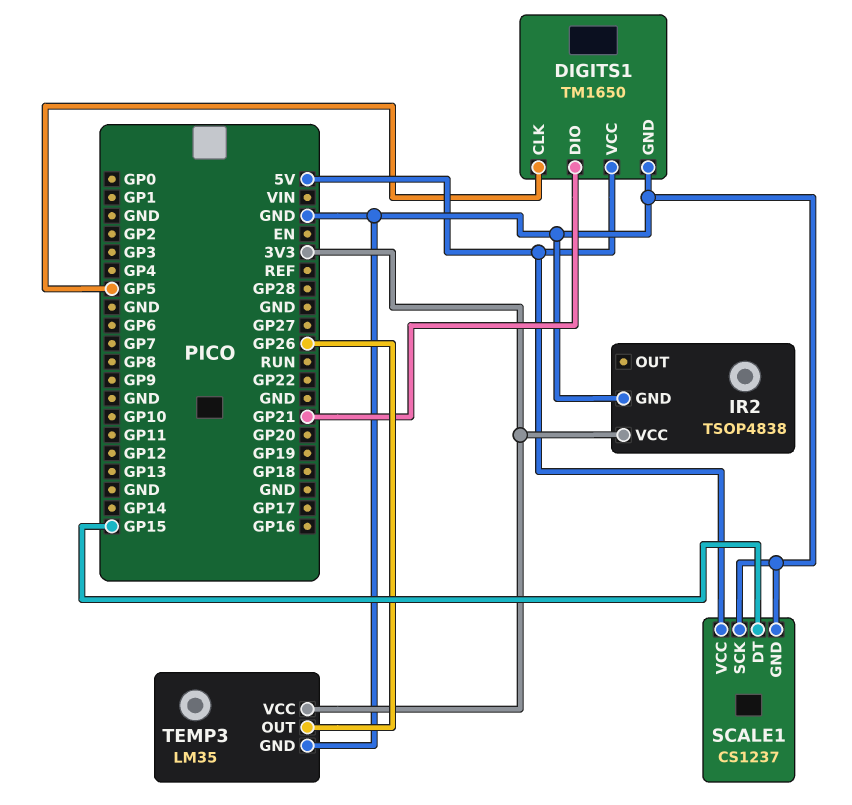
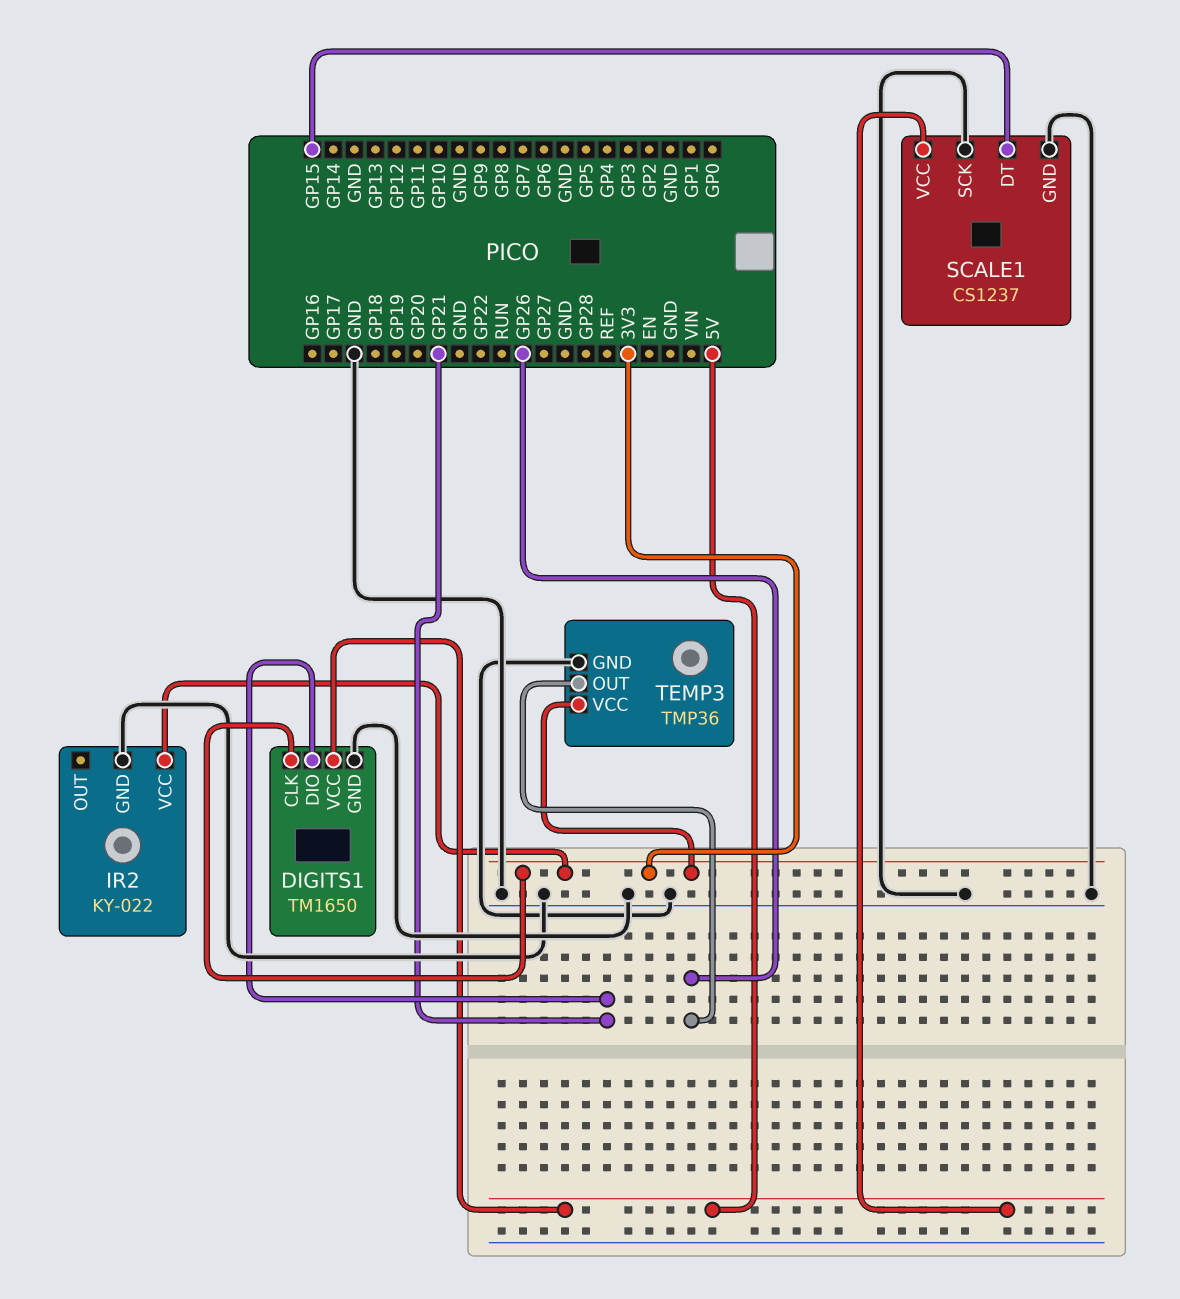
DIGITS1 pin CLK: GP5 -> 3V3
IR2: TSOP4838 -> KY-022
TEMP3: LM35 -> TMP36

